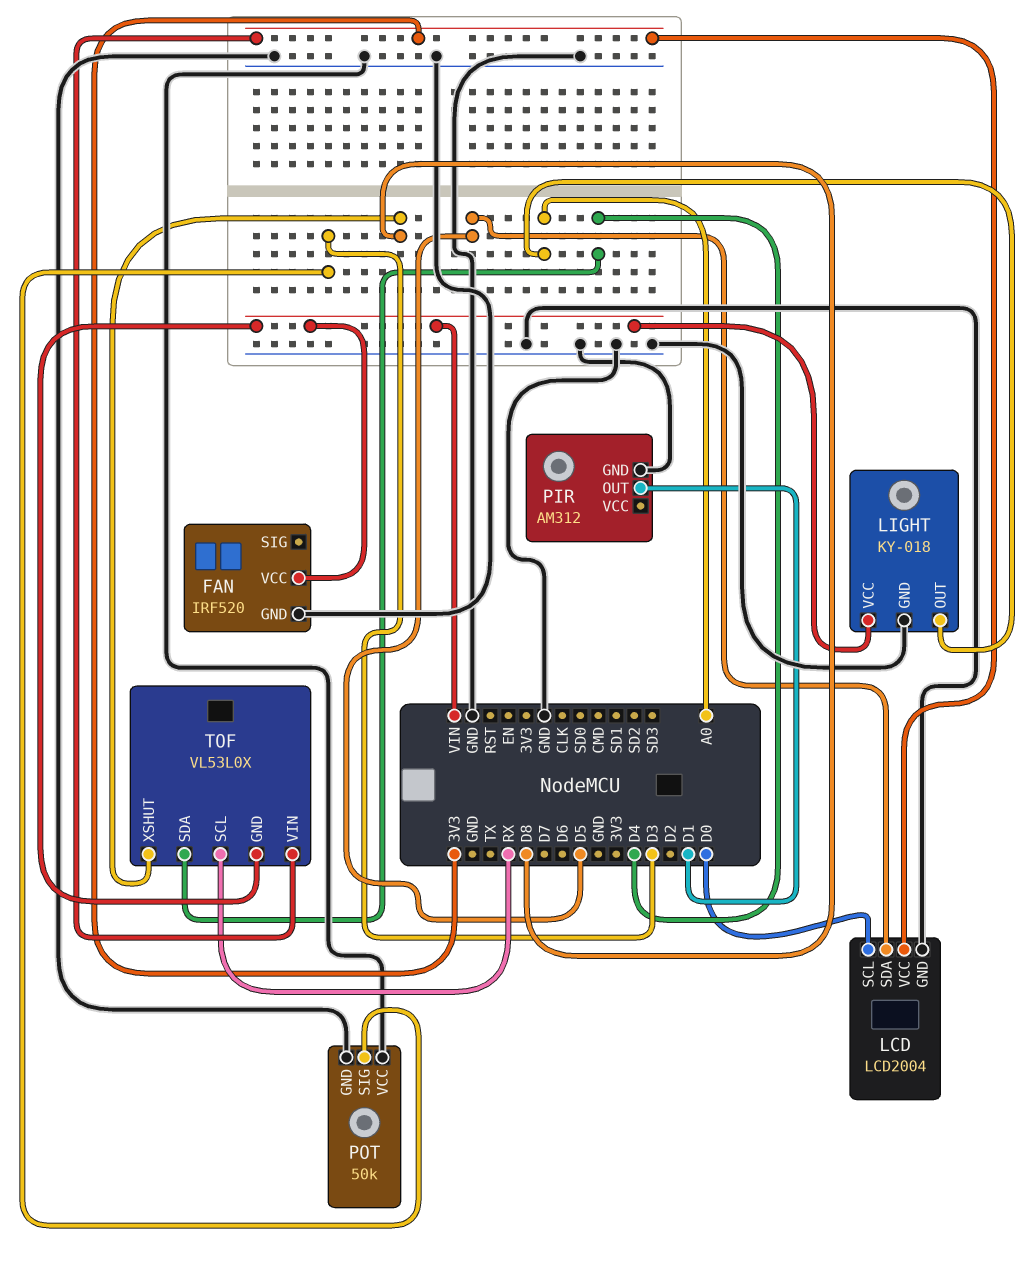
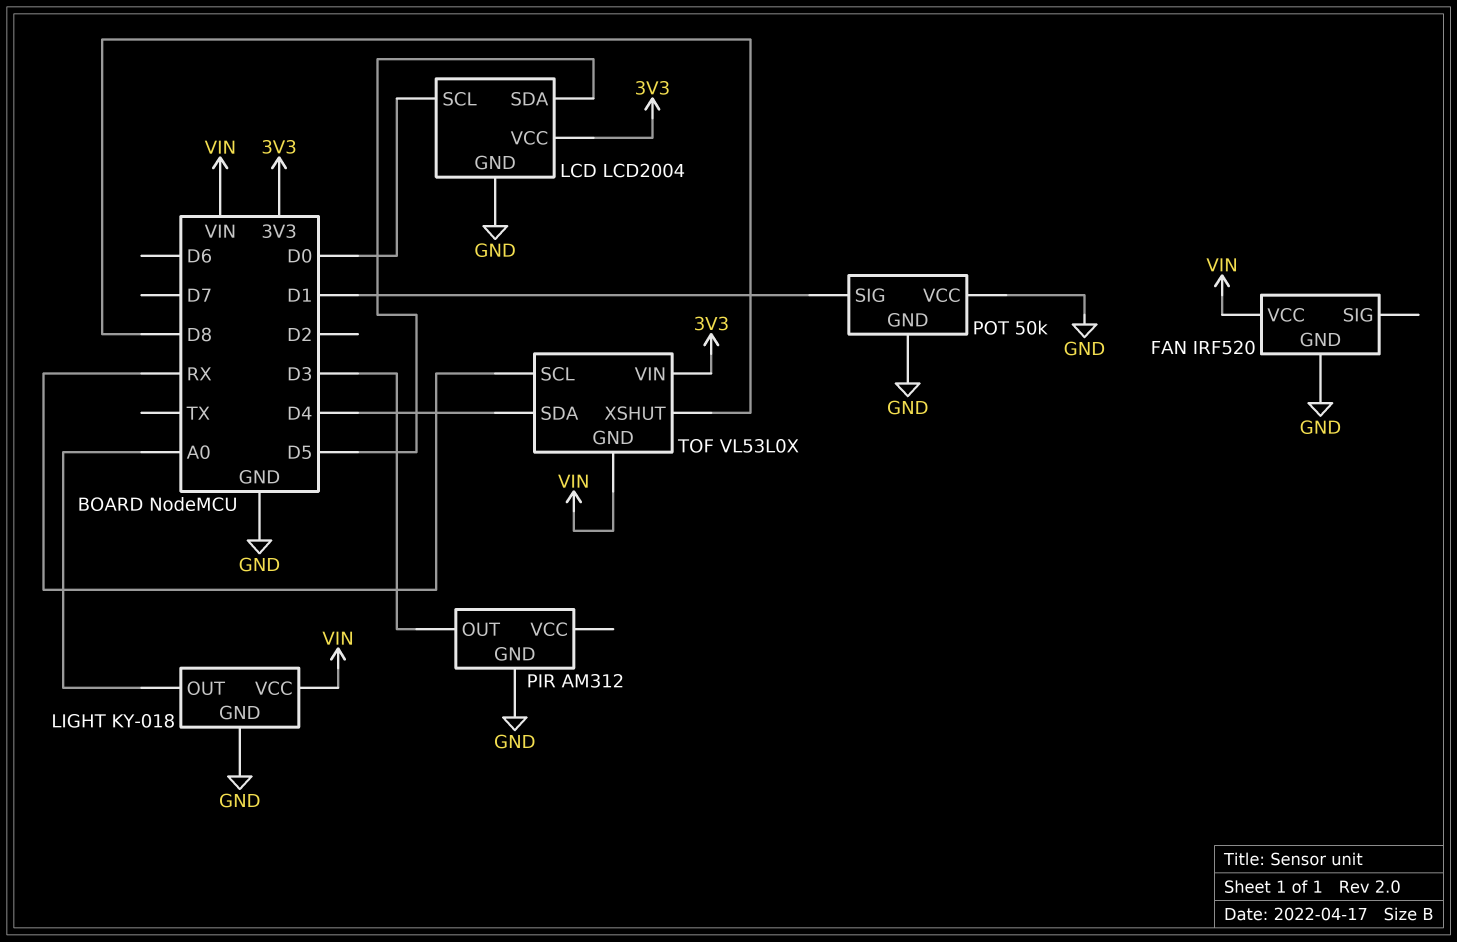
PIR pin OUT: D1 -> D3
POT pin SIG: D3 -> D1

